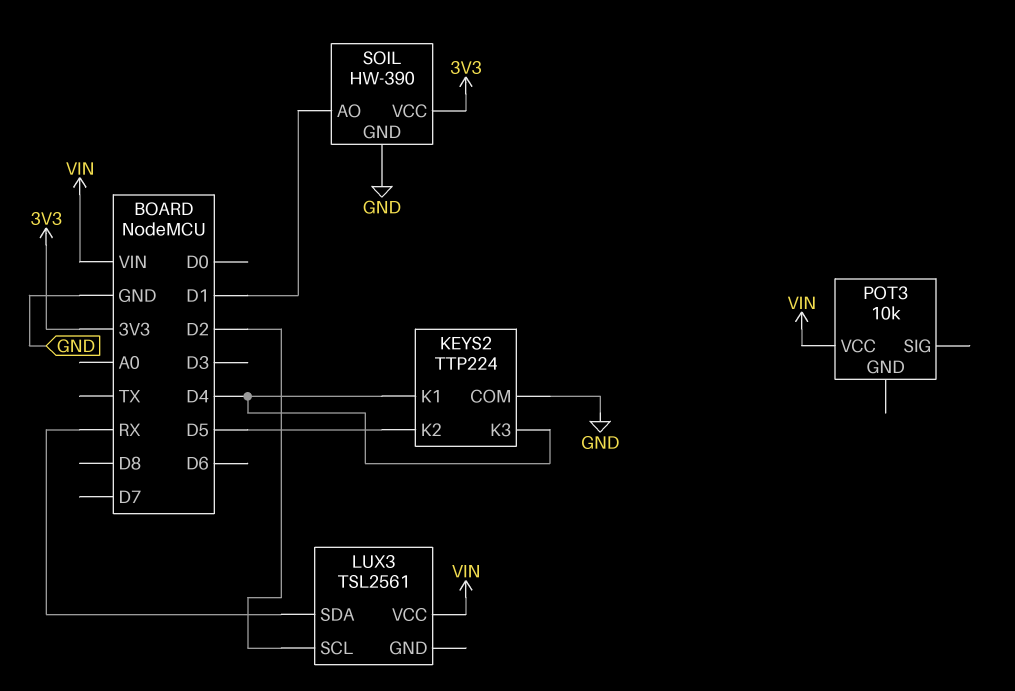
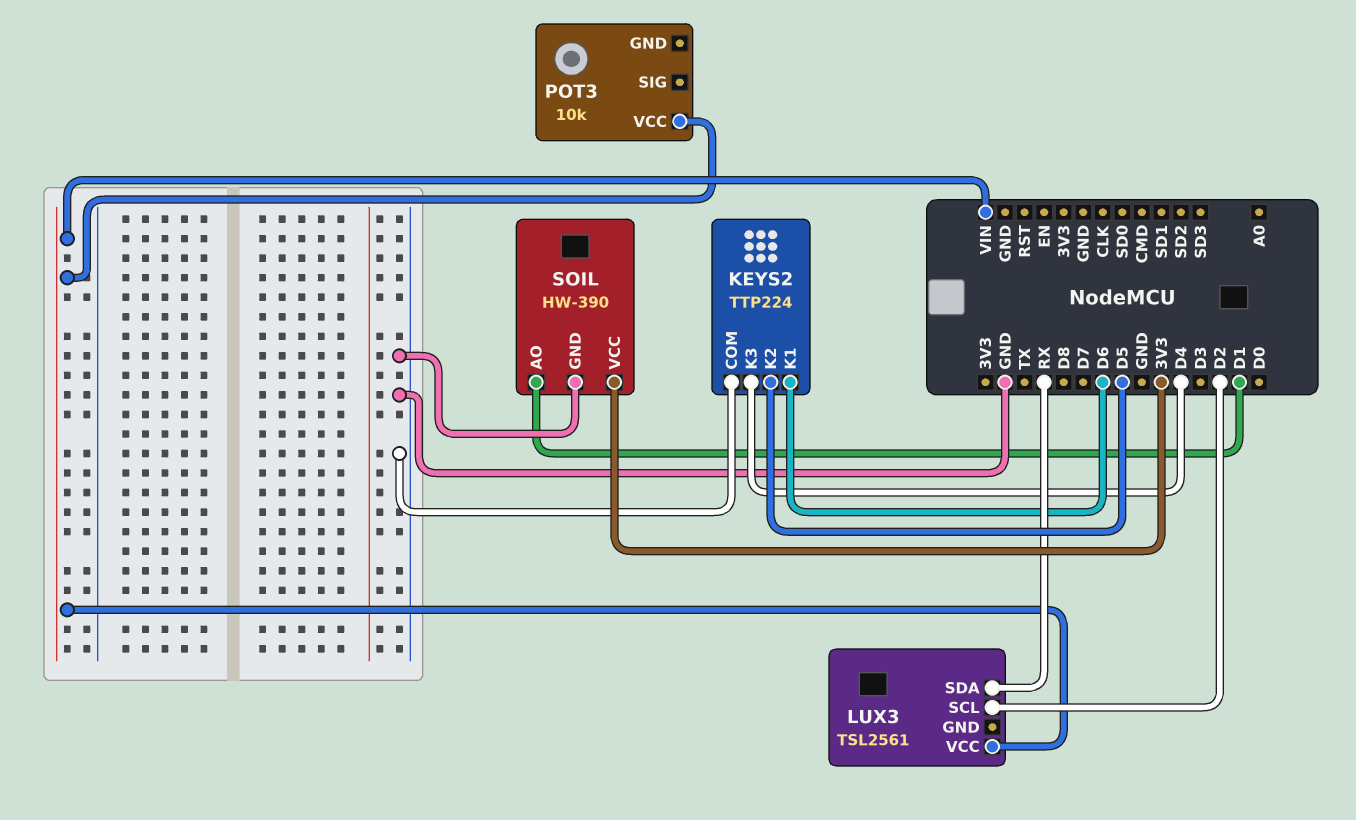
KEYS2 pin K1: D4 -> D6

